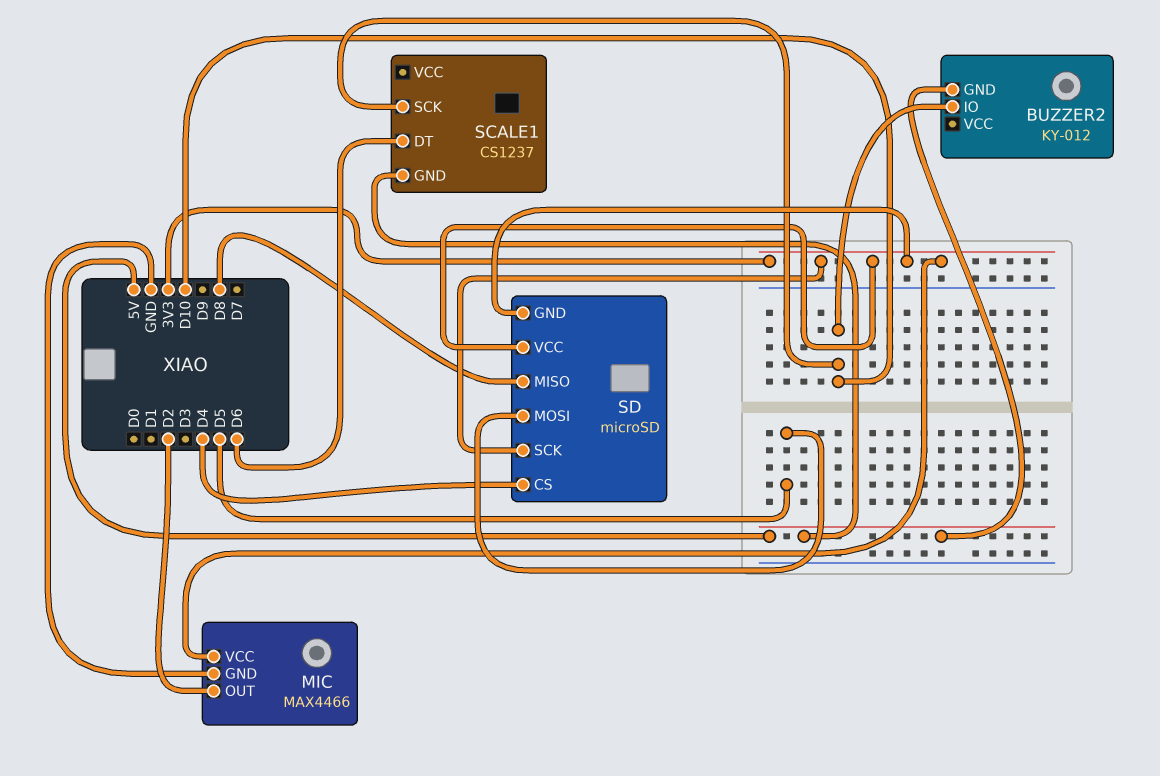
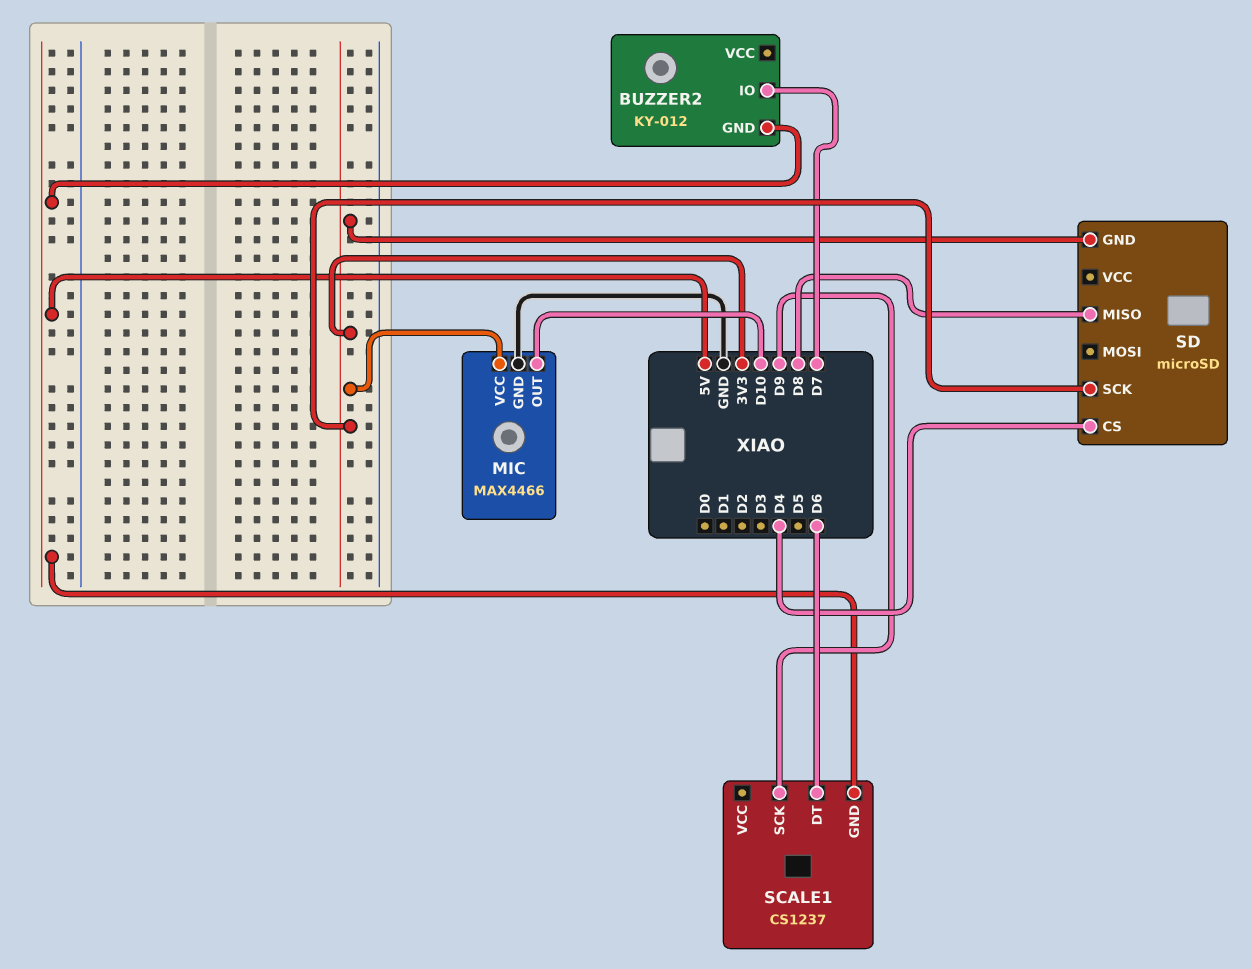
BUZZER2 pin IO: D10 -> D7
MIC pin OUT: D2 -> D10
SCALE1 pin SCK: D10 -> D9
SD pin MOSI: D5 -> none
SD pin VCC: 3V3 -> none

